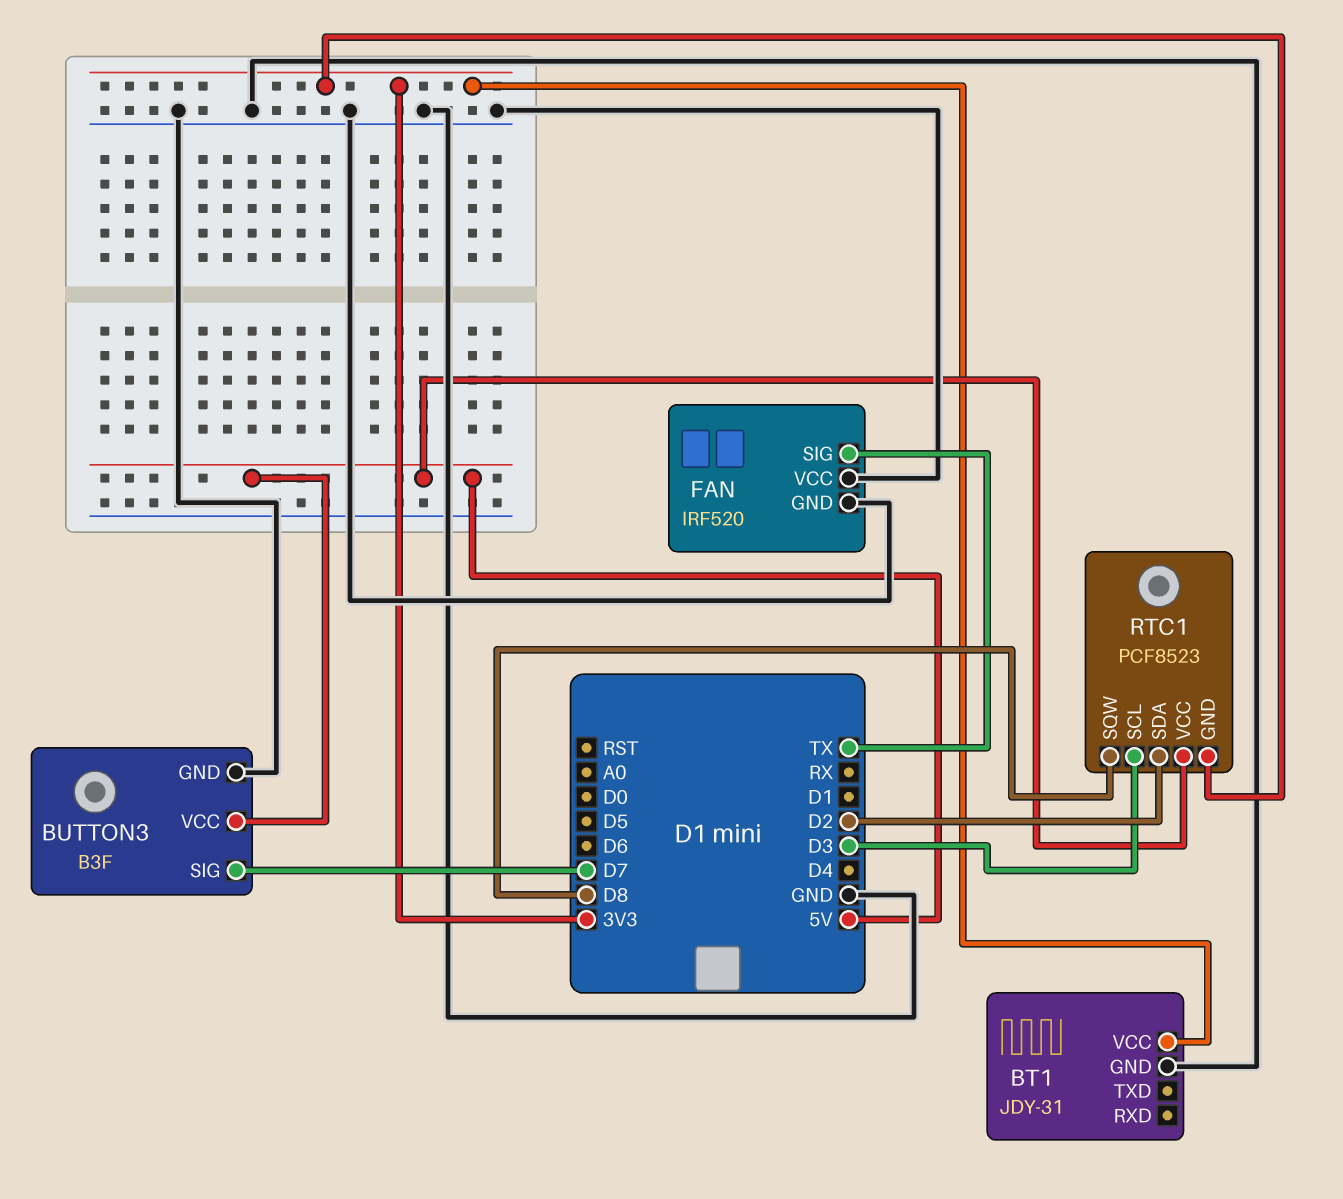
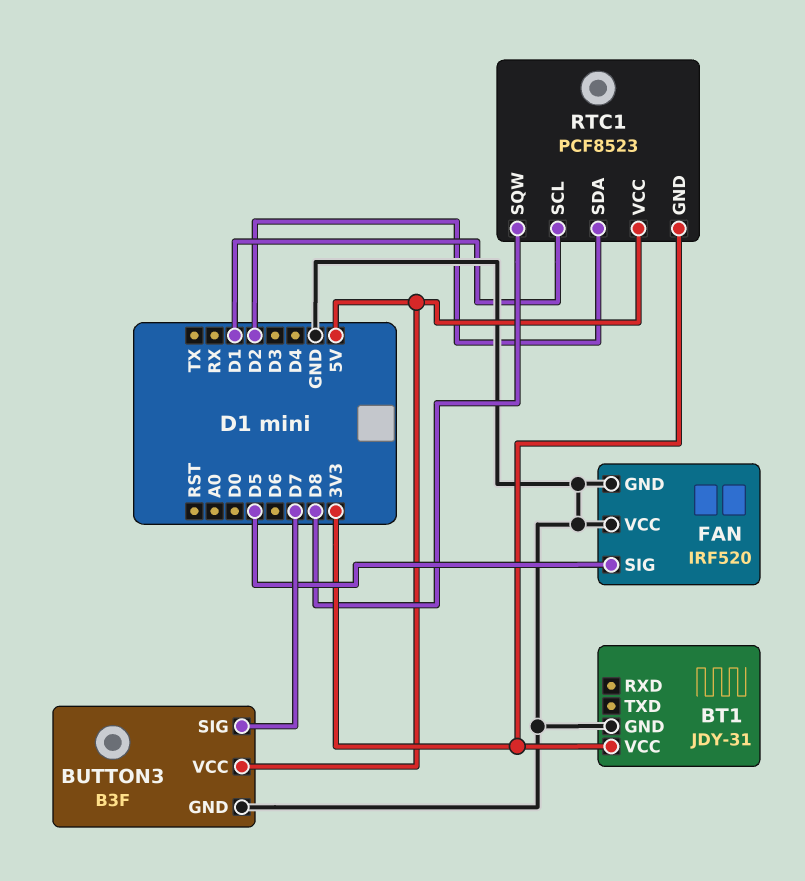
FAN pin SIG: TX -> D5
RTC1 pin SCL: D3 -> D1

